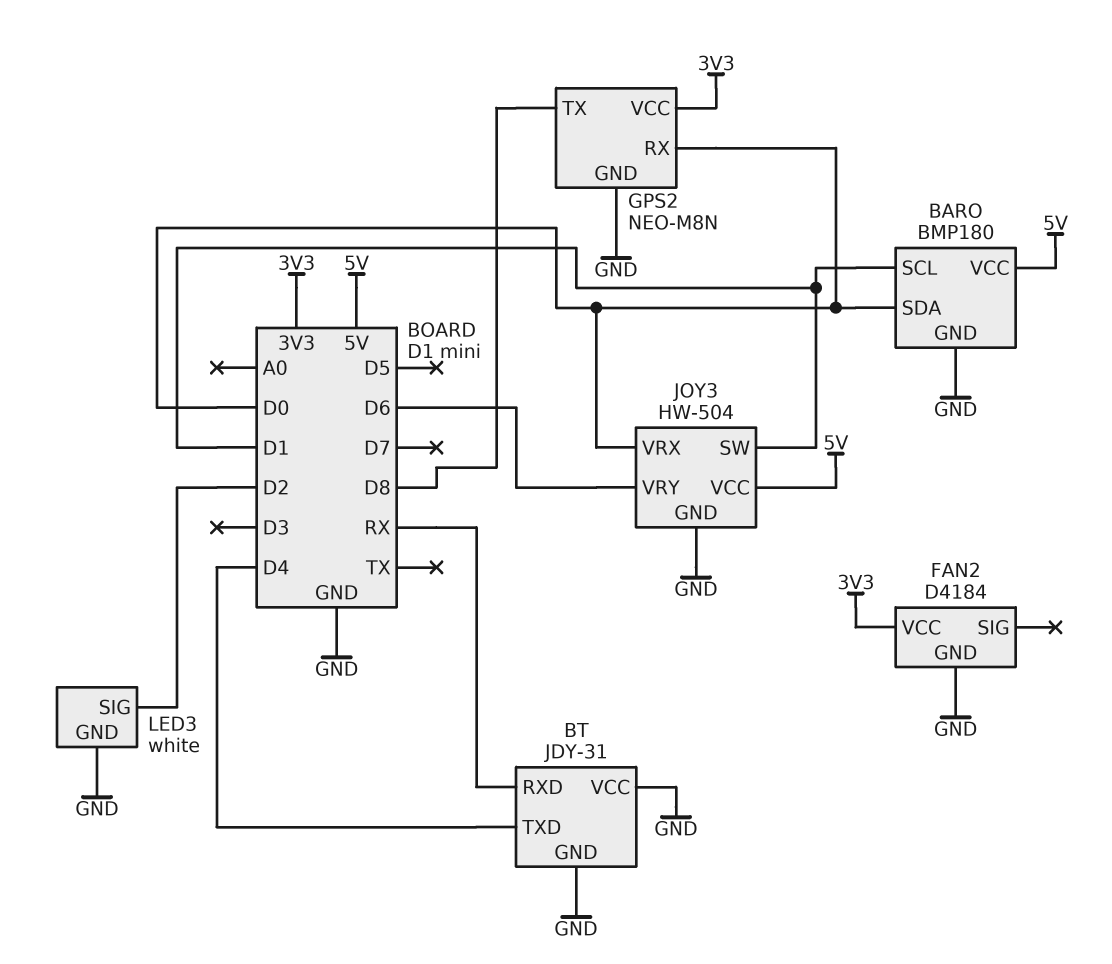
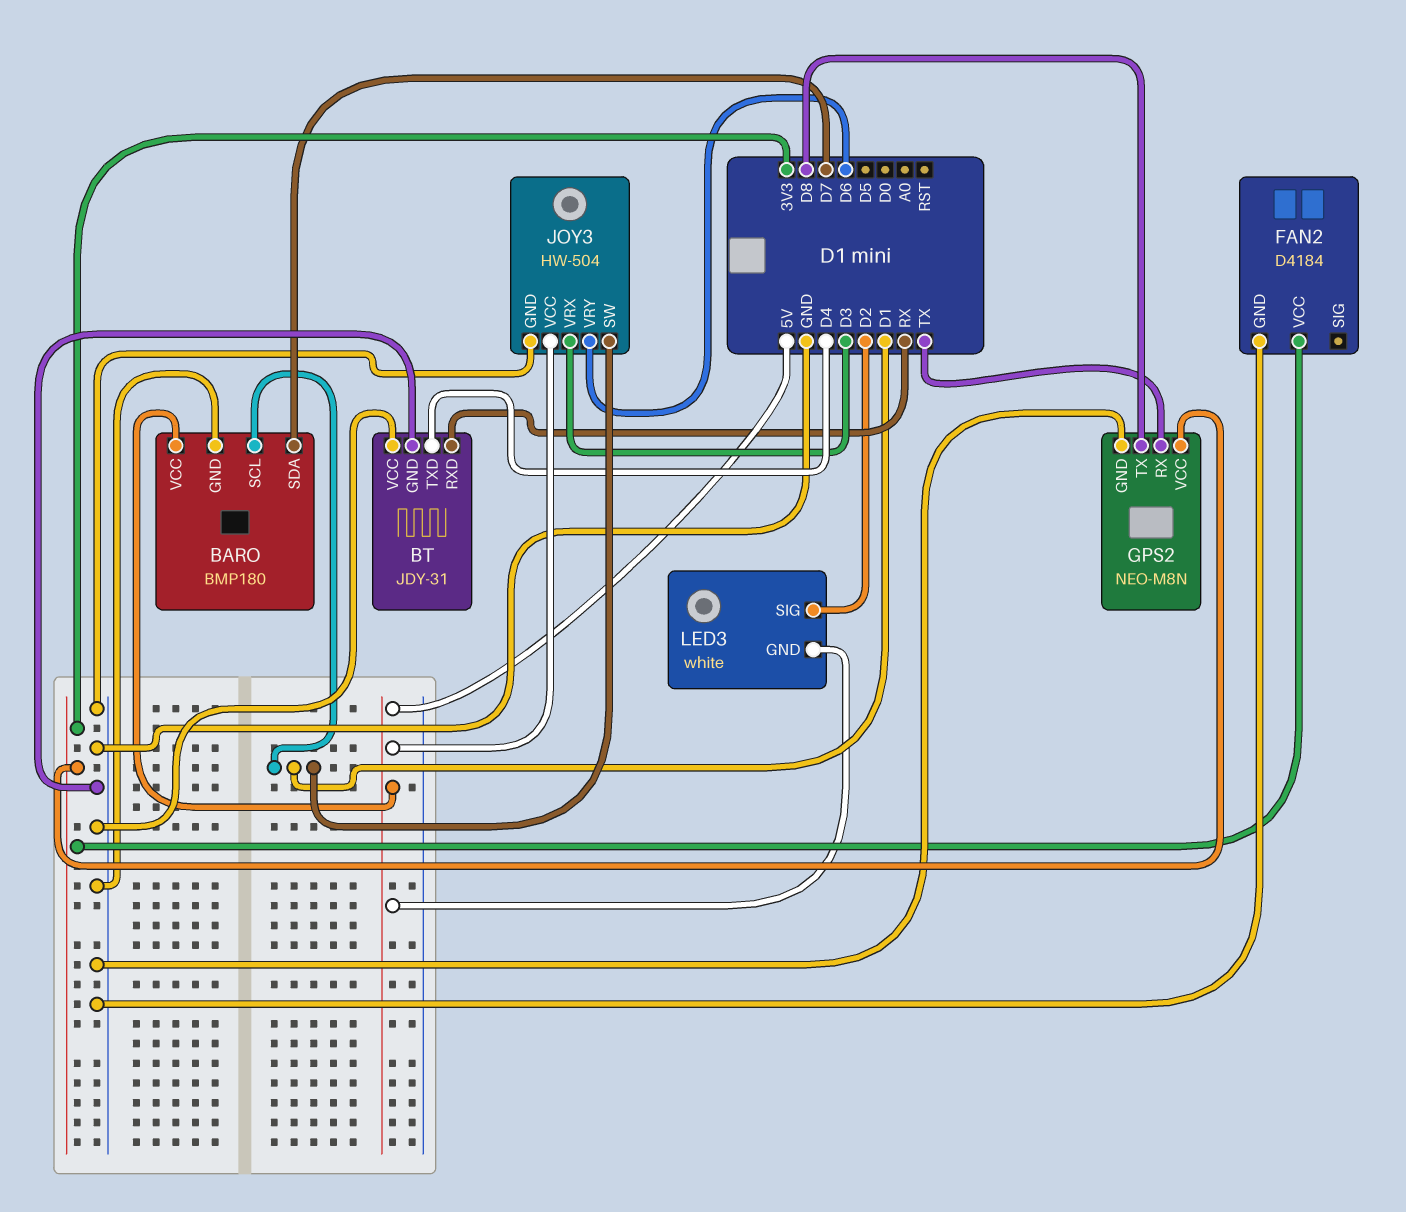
BARO pin SDA: D0 -> D7
GPS2 pin RX: D0 -> TX
JOY3 pin VRX: D0 -> D3
LED3 pin GND: GND -> 5V

